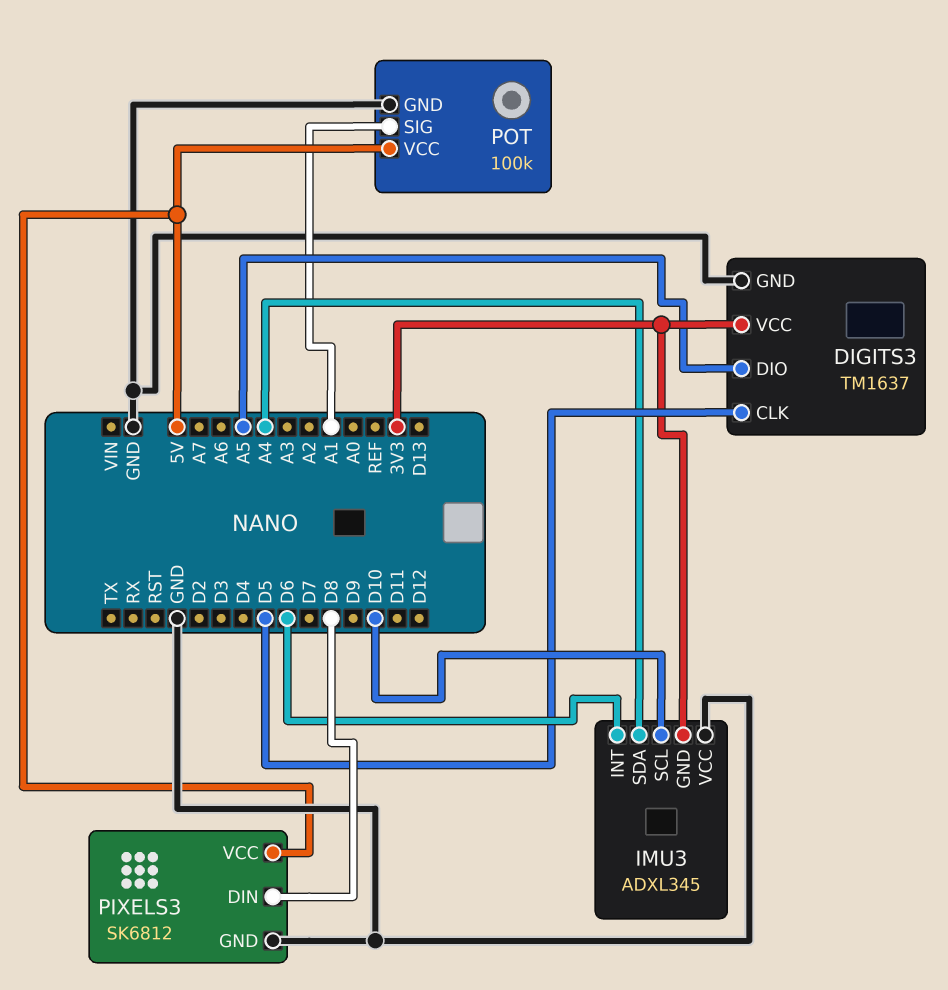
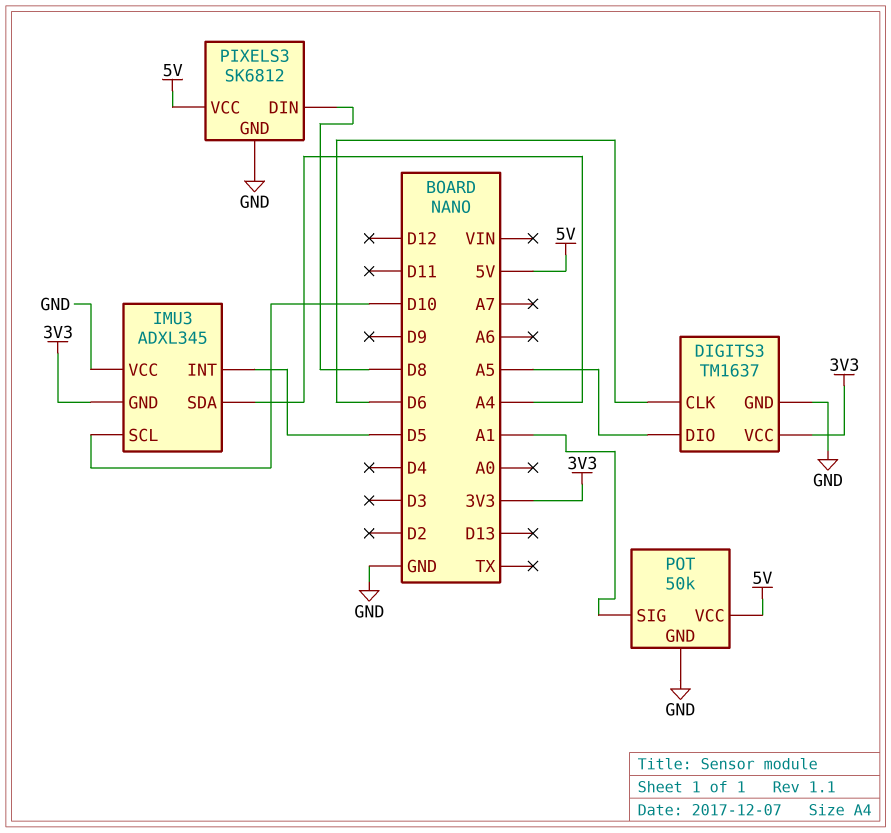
DIGITS3 pin CLK: D5 -> D6
IMU3 pin INT: D6 -> D5
POT: 100k -> 50k

